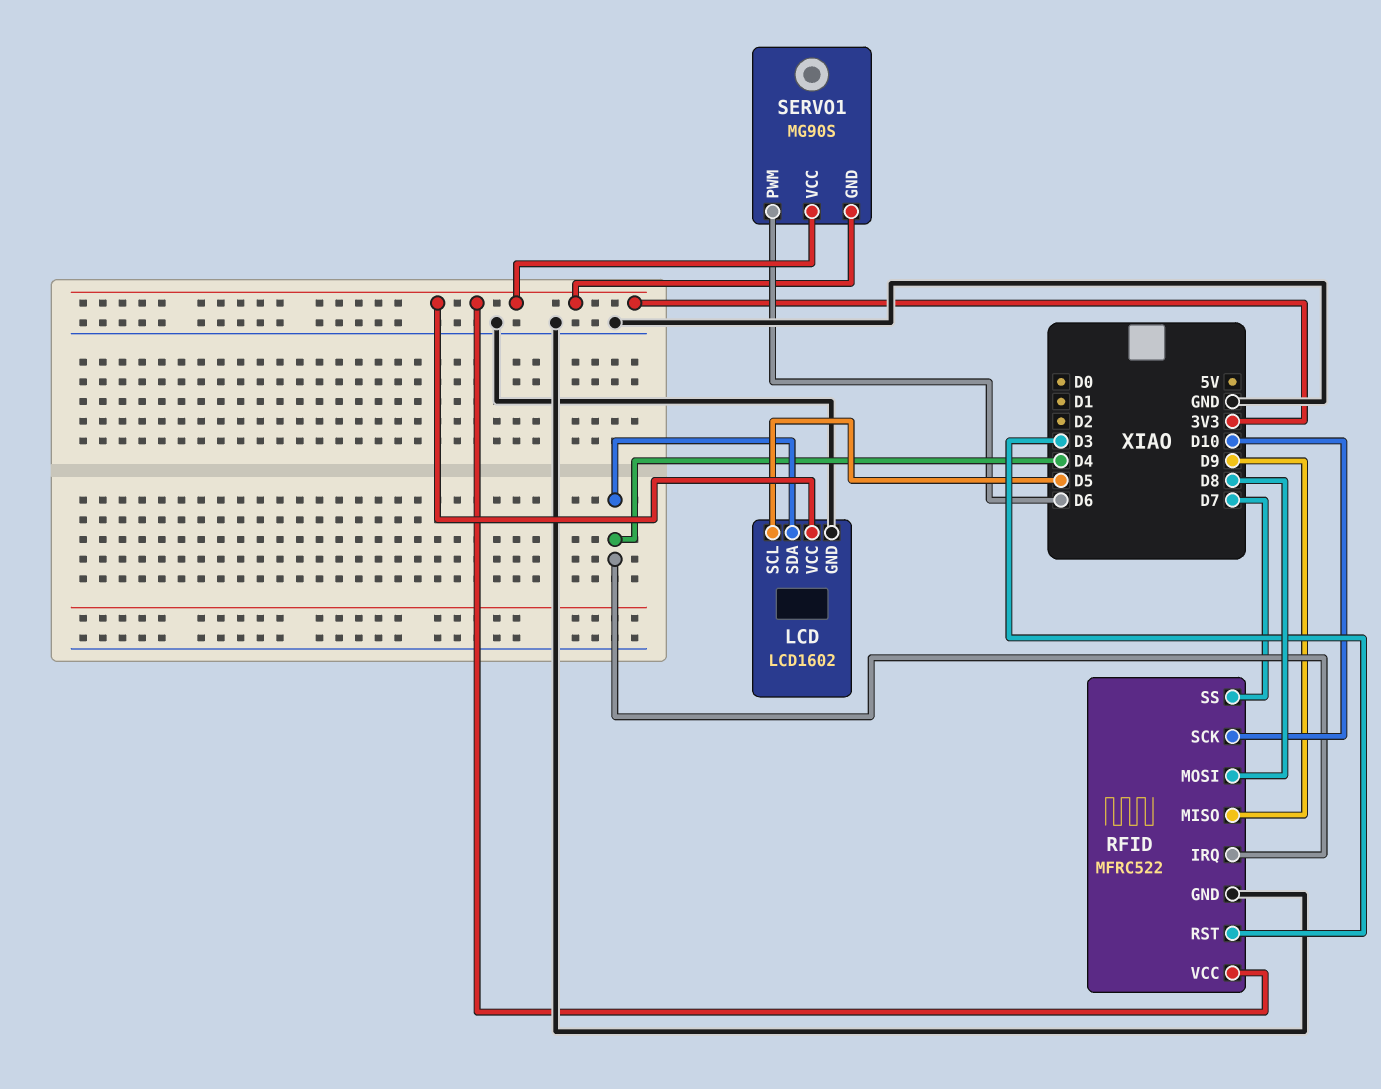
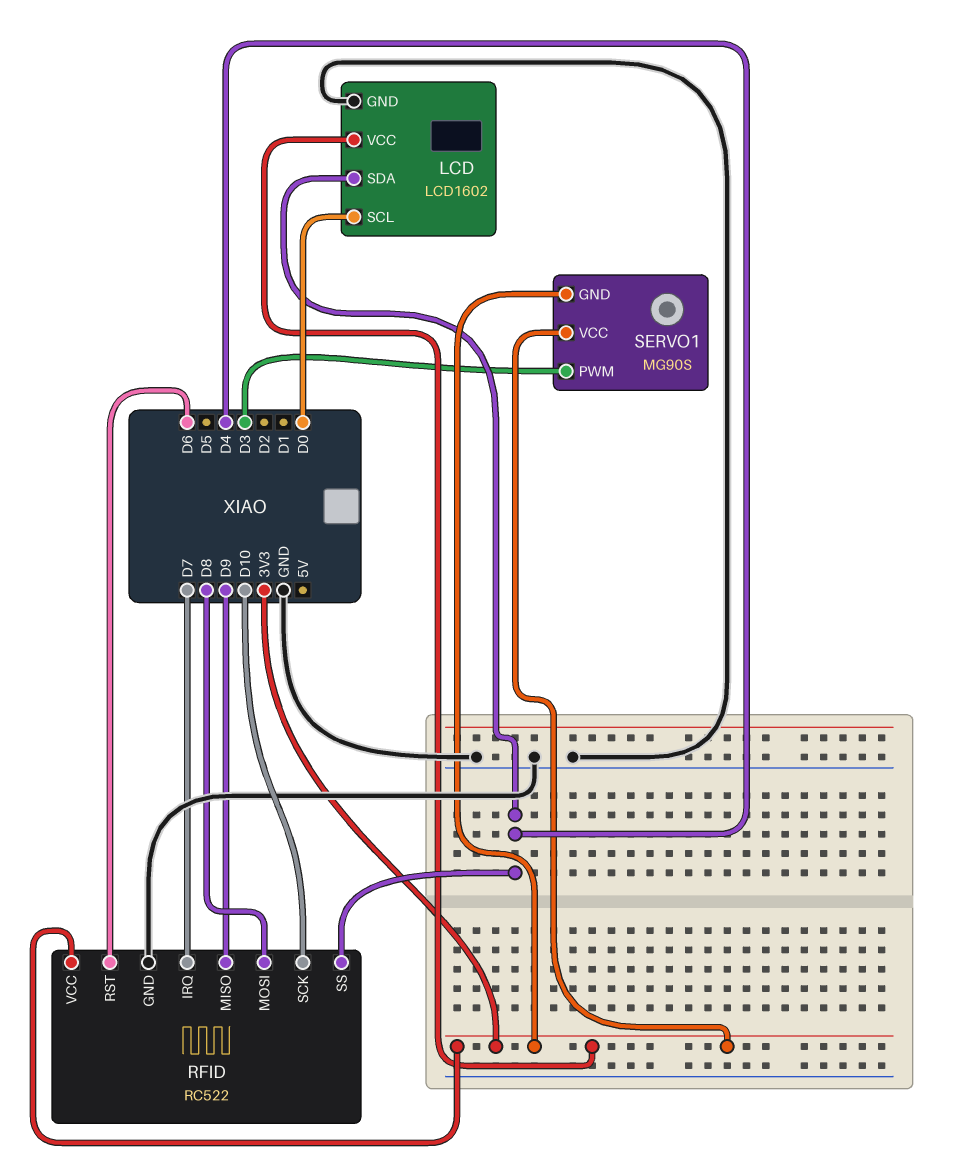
LCD pin SCL: D5 -> D0
RFID: MFRC522 -> RC522
RFID pin IRQ: D4 -> D7
RFID pin RST: D3 -> D6
RFID pin SS: D7 -> D4
SERVO1 pin PWM: D6 -> D3

